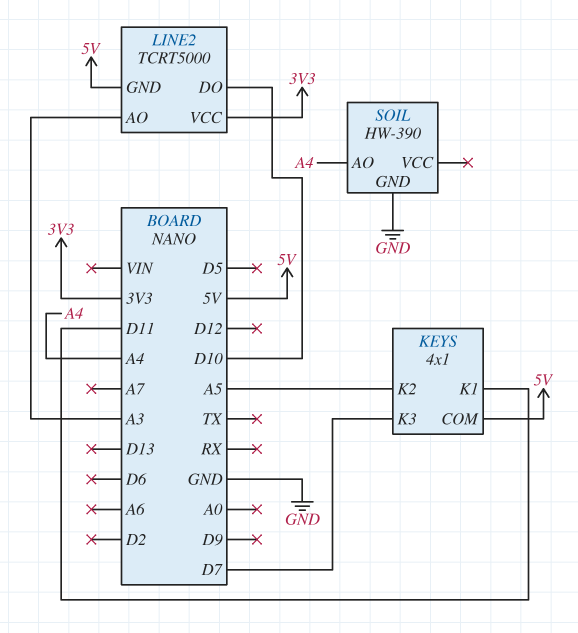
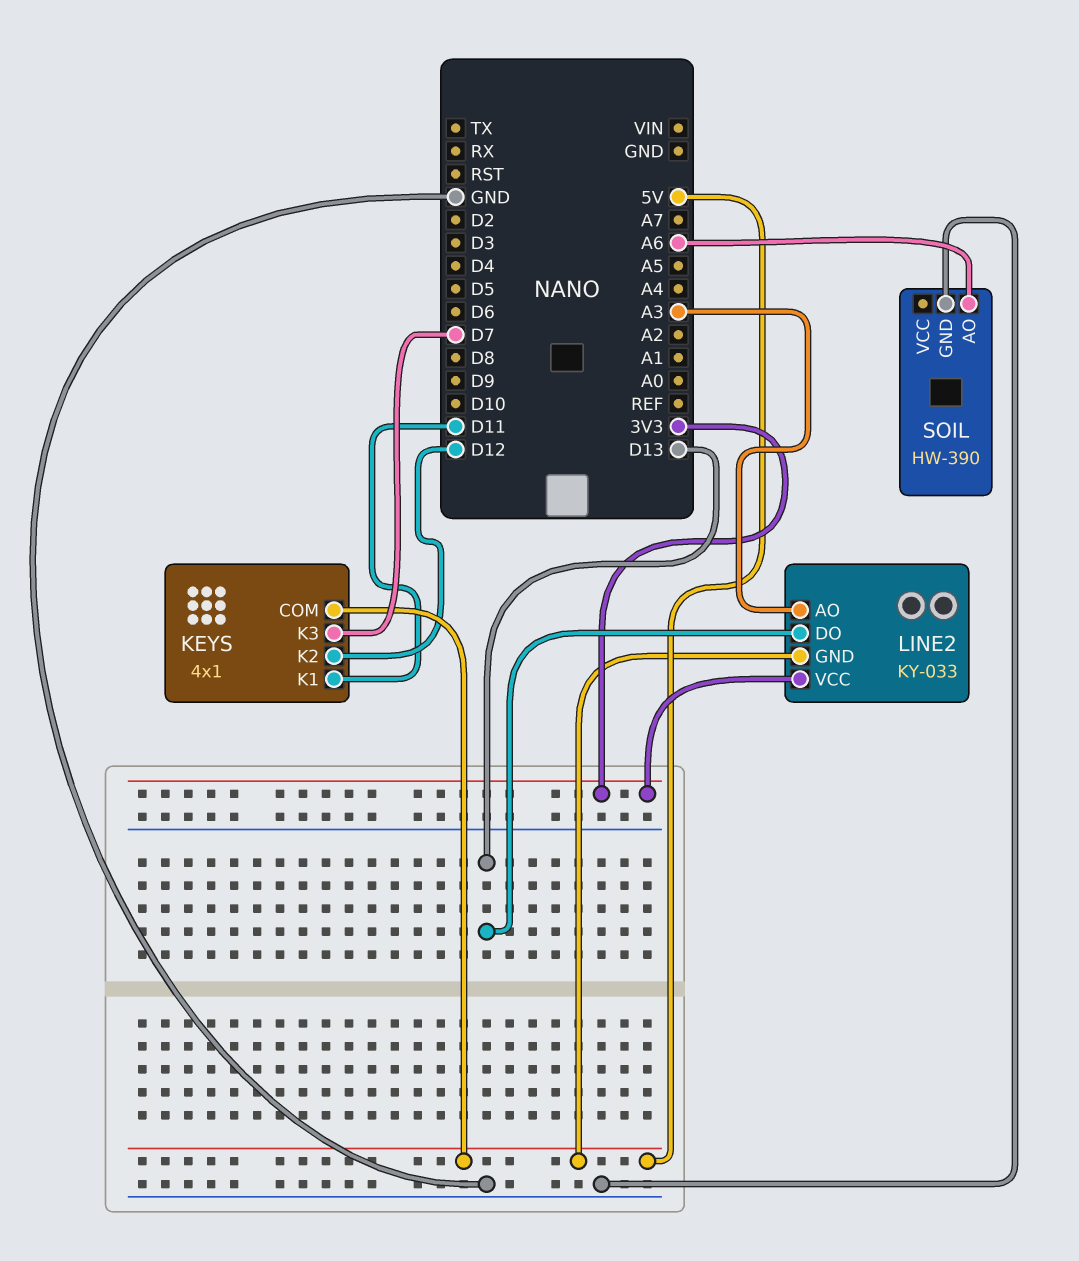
KEYS pin K2: A5 -> D12
LINE2: TCRT5000 -> KY-033
LINE2 pin DO: D10 -> D13
SOIL pin AO: A4 -> A6

